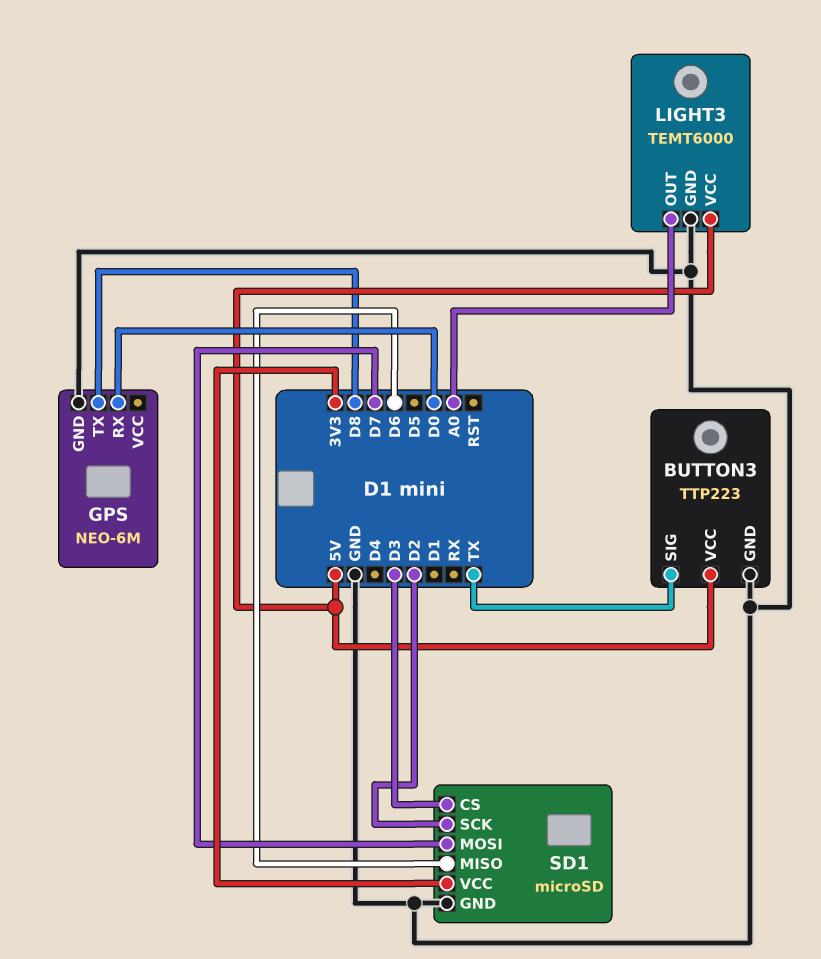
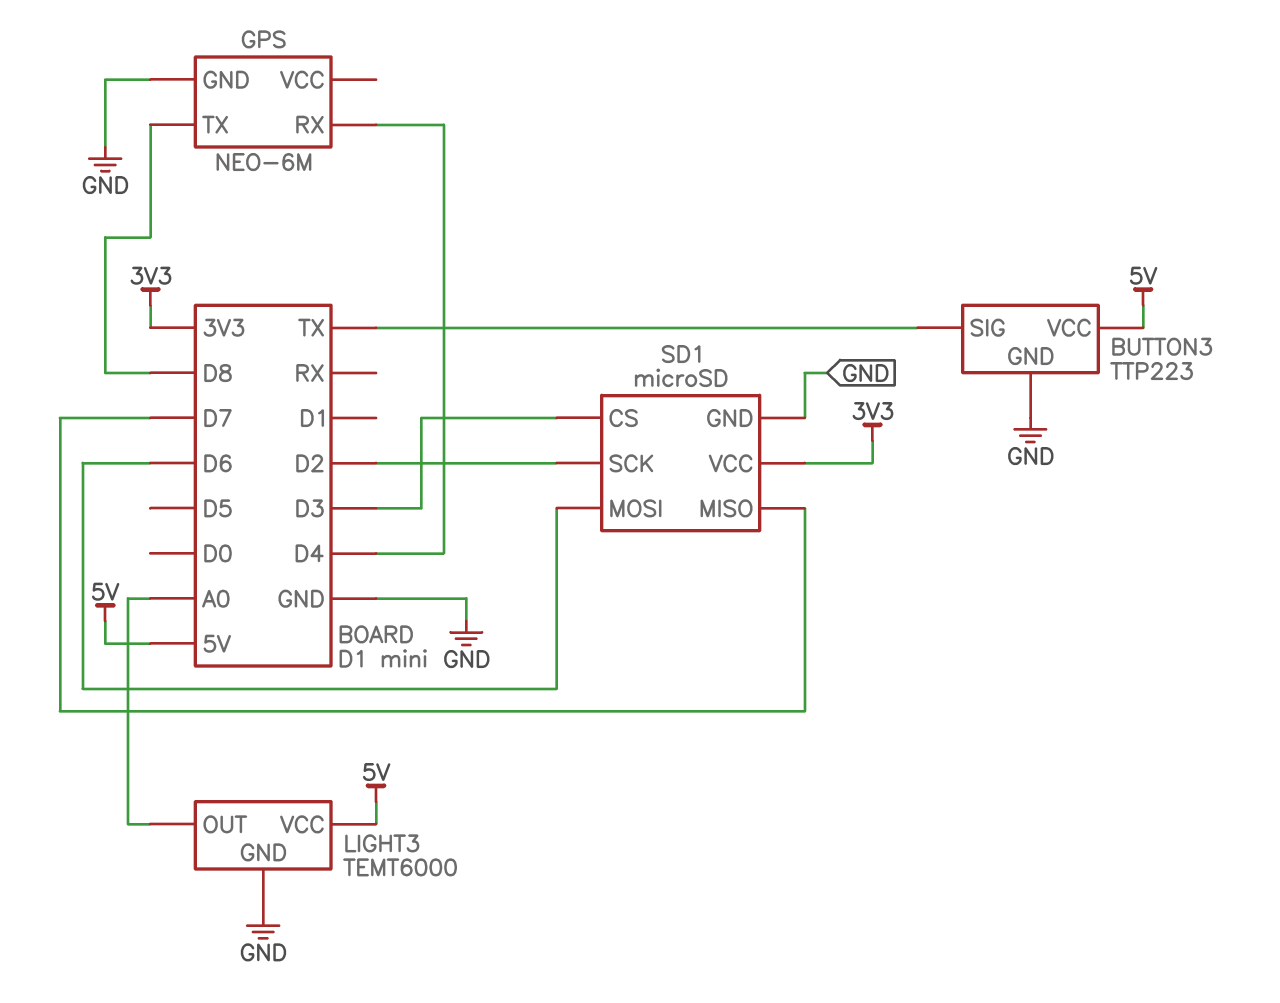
GPS pin RX: D0 -> D4
SD1 pin MISO: D6 -> D7
SD1 pin MOSI: D7 -> D6

